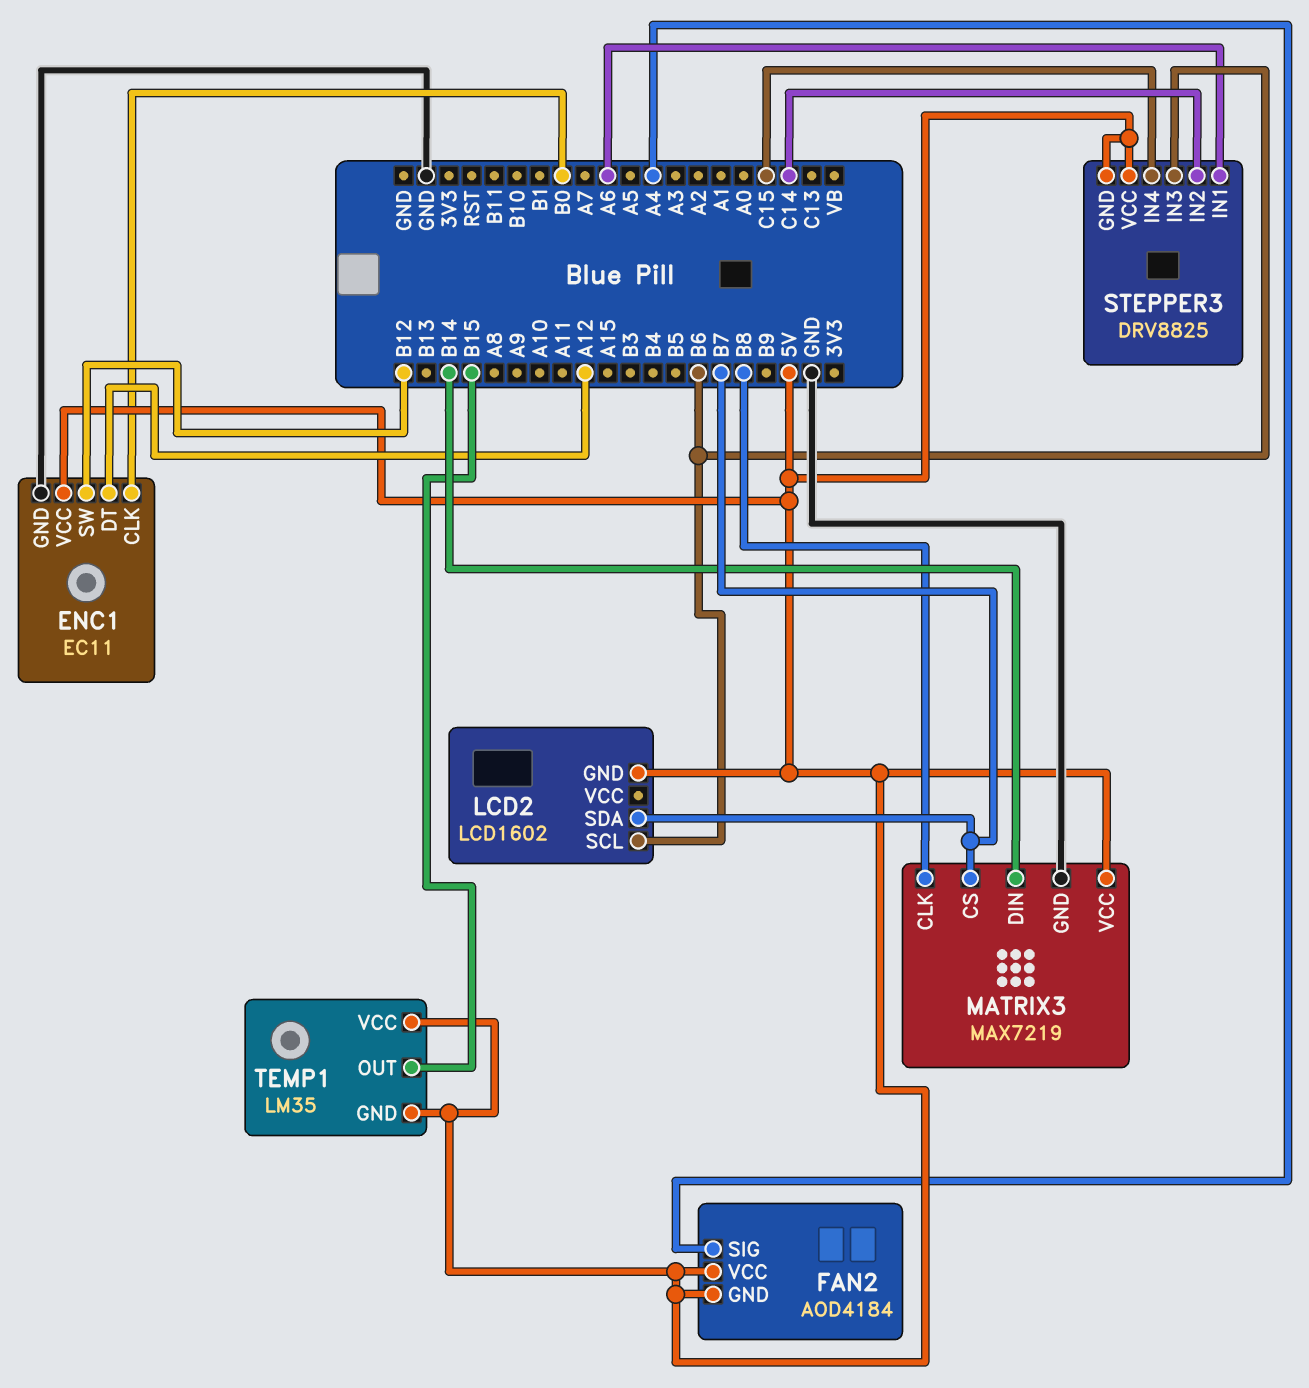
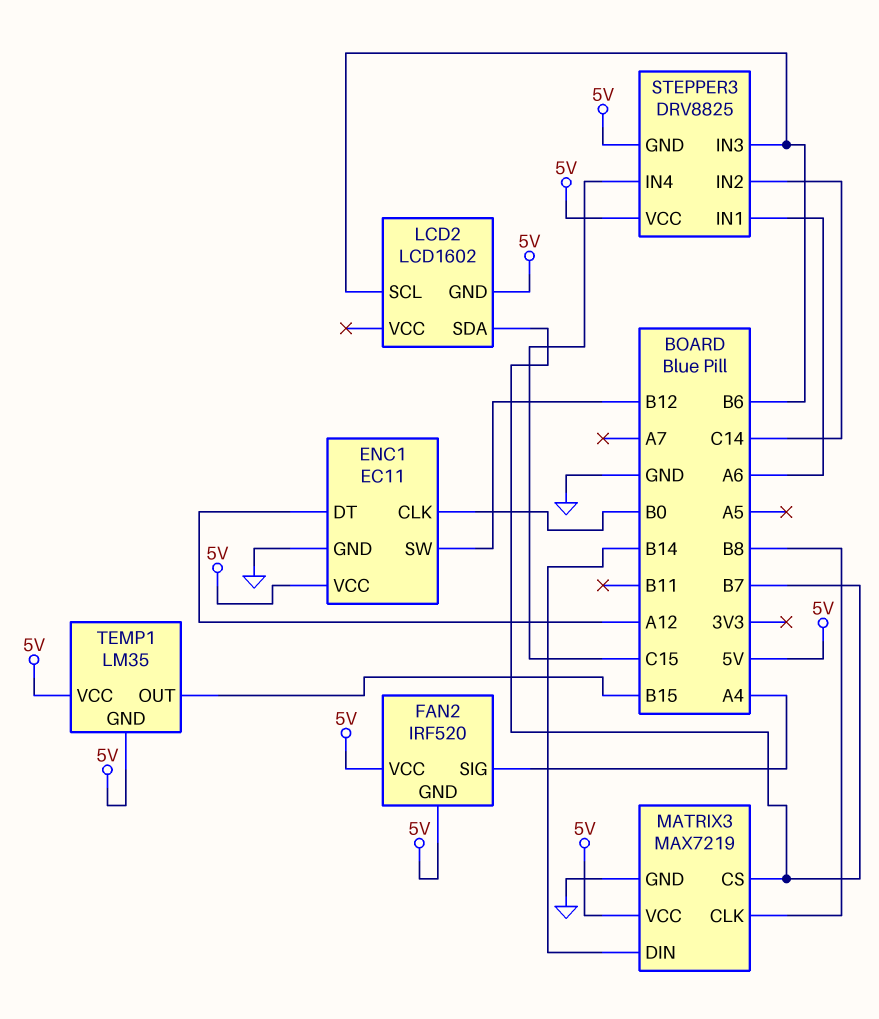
FAN2: AOD4184 -> IRF520

